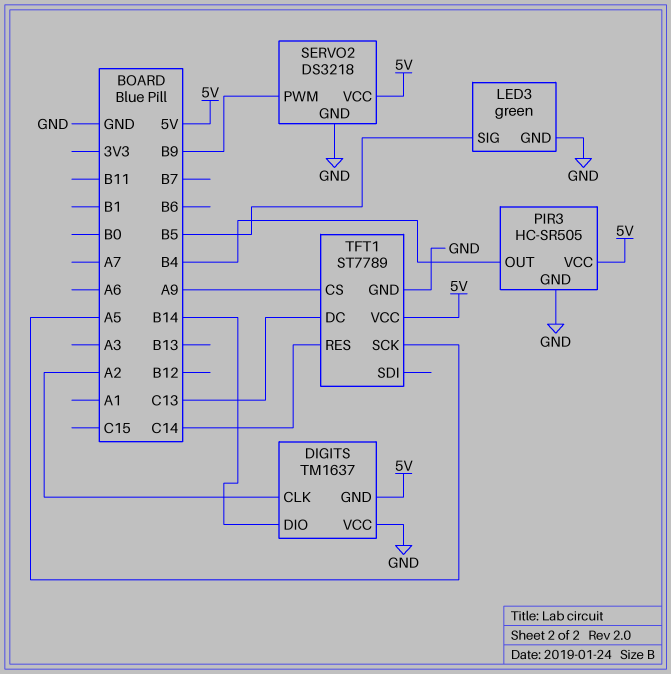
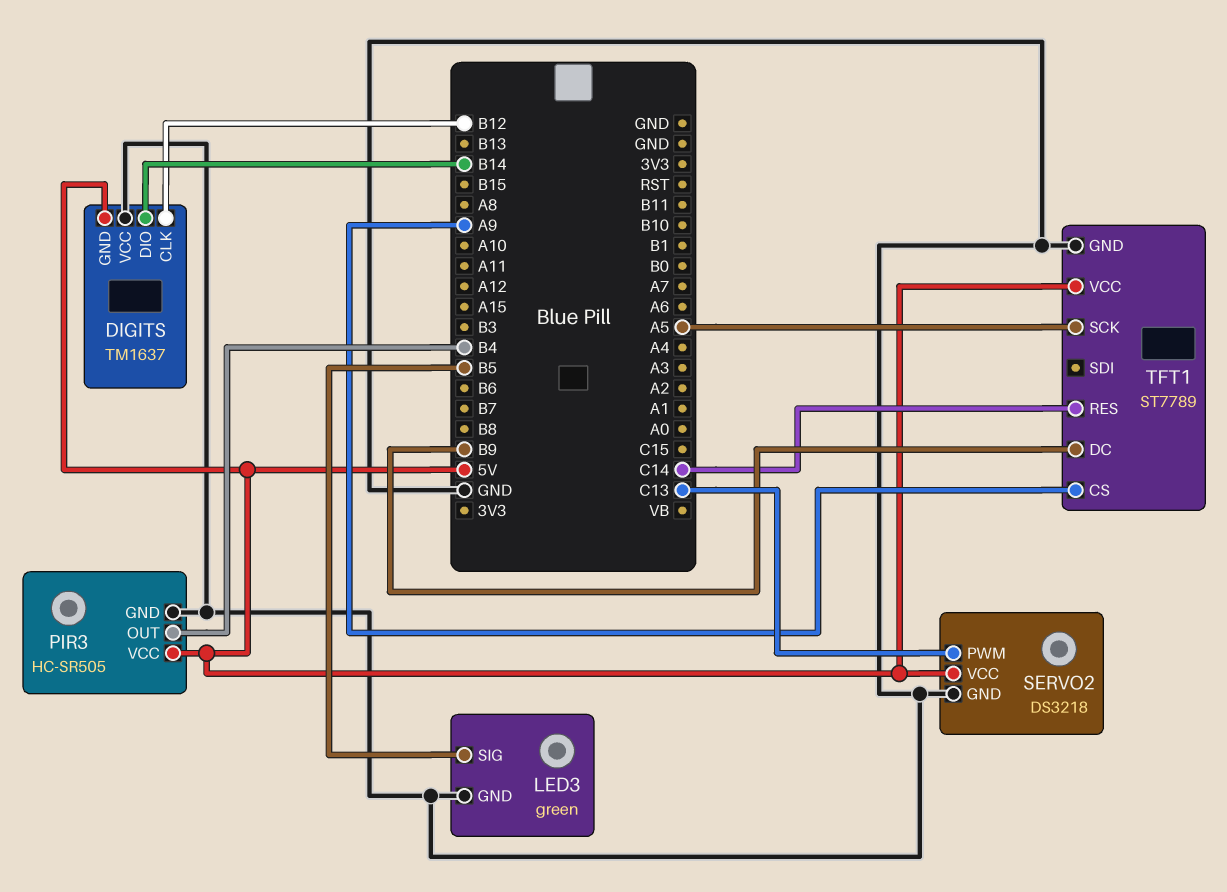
DIGITS pin CLK: A2 -> B12
SERVO2 pin PWM: B9 -> C13
TFT1 pin DC: C13 -> B9

